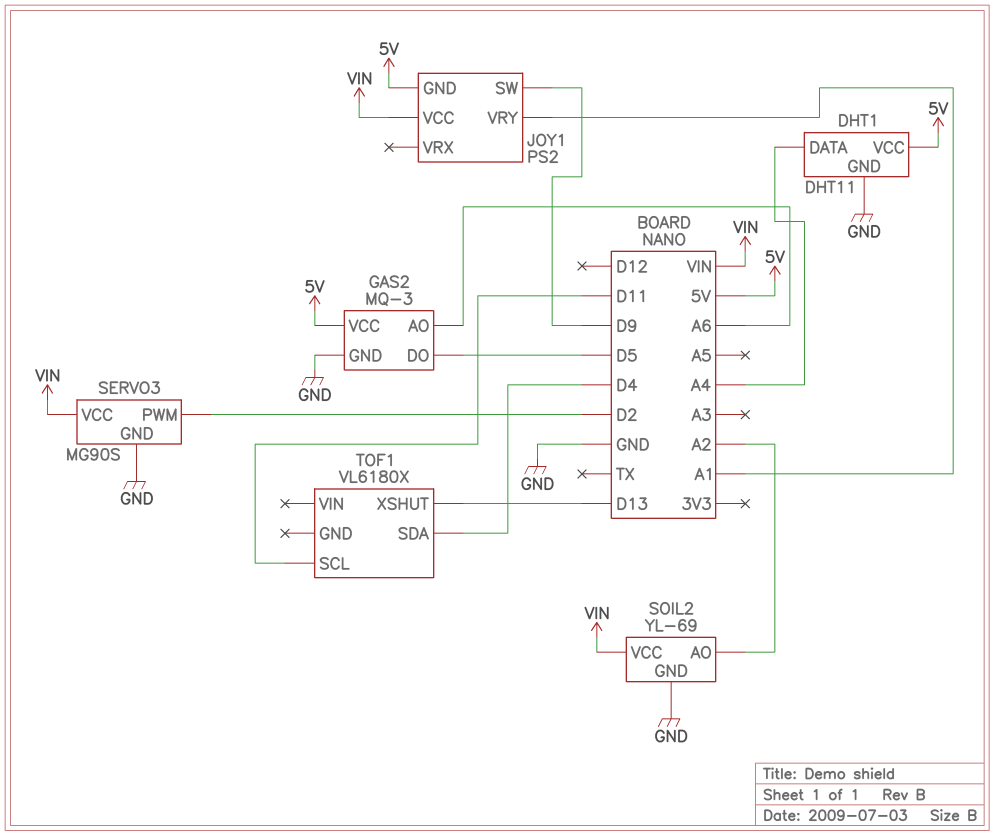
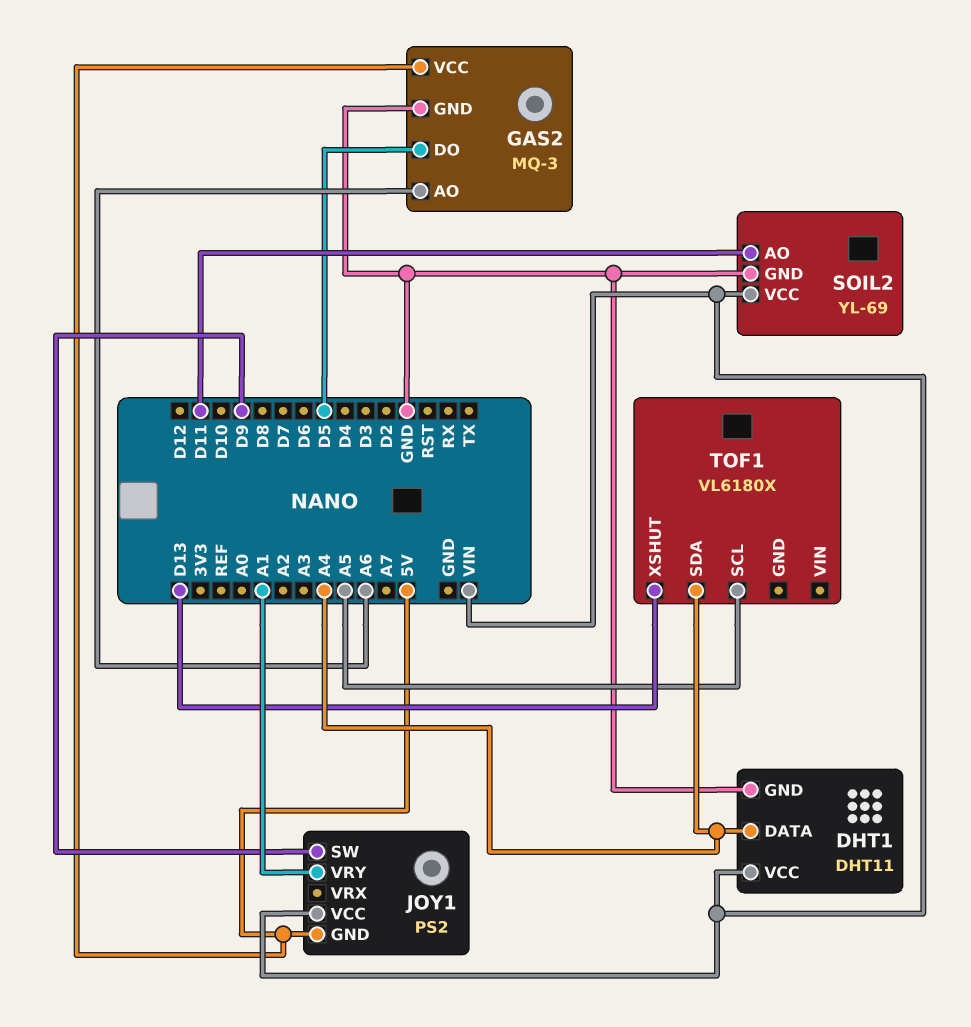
DHT1 pin VCC: 5V -> VIN
SERVO3: MG90S -> none
SERVO3 pin GND: GND -> none
SERVO3 pin PWM: D2 -> none
SERVO3 pin VCC: VIN -> none
SOIL2 pin AO: A2 -> D11
TOF1 pin SCL: D11 -> A5
TOF1 pin SDA: D4 -> A4

